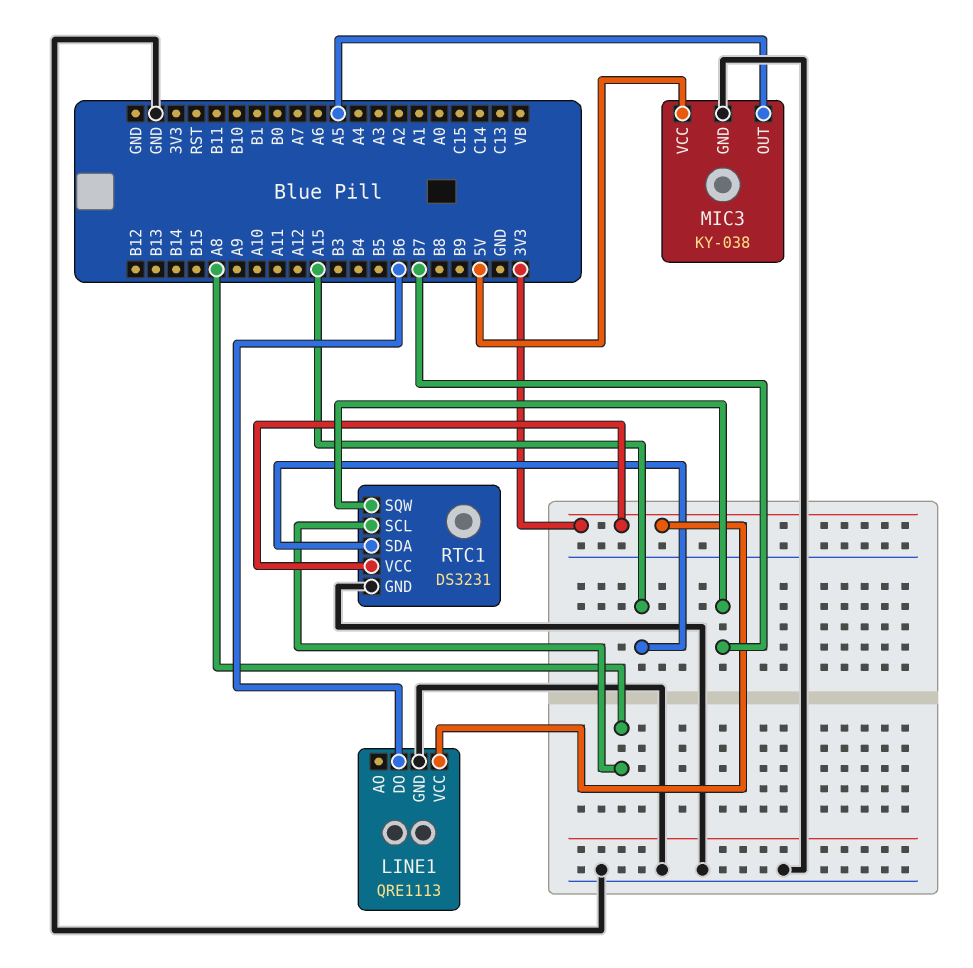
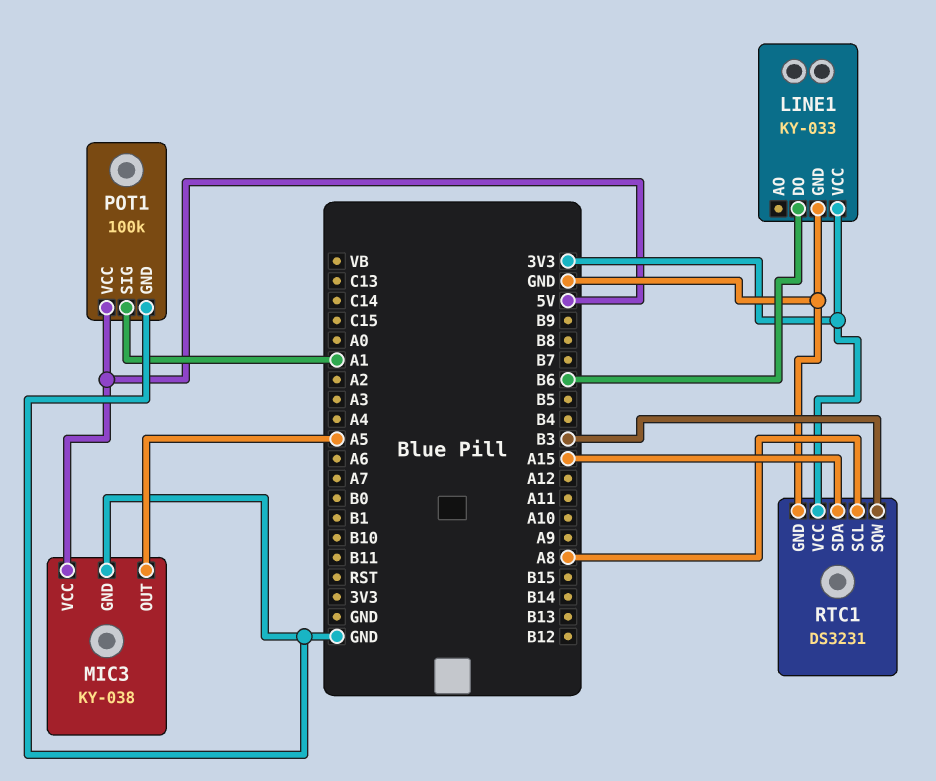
LINE1: QRE1113 -> KY-033
POT1: none -> 100k
POT1 pin GND: none -> GND
POT1 pin SIG: none -> A1
POT1 pin VCC: none -> 5V
RTC1 pin SQW: B7 -> B3

